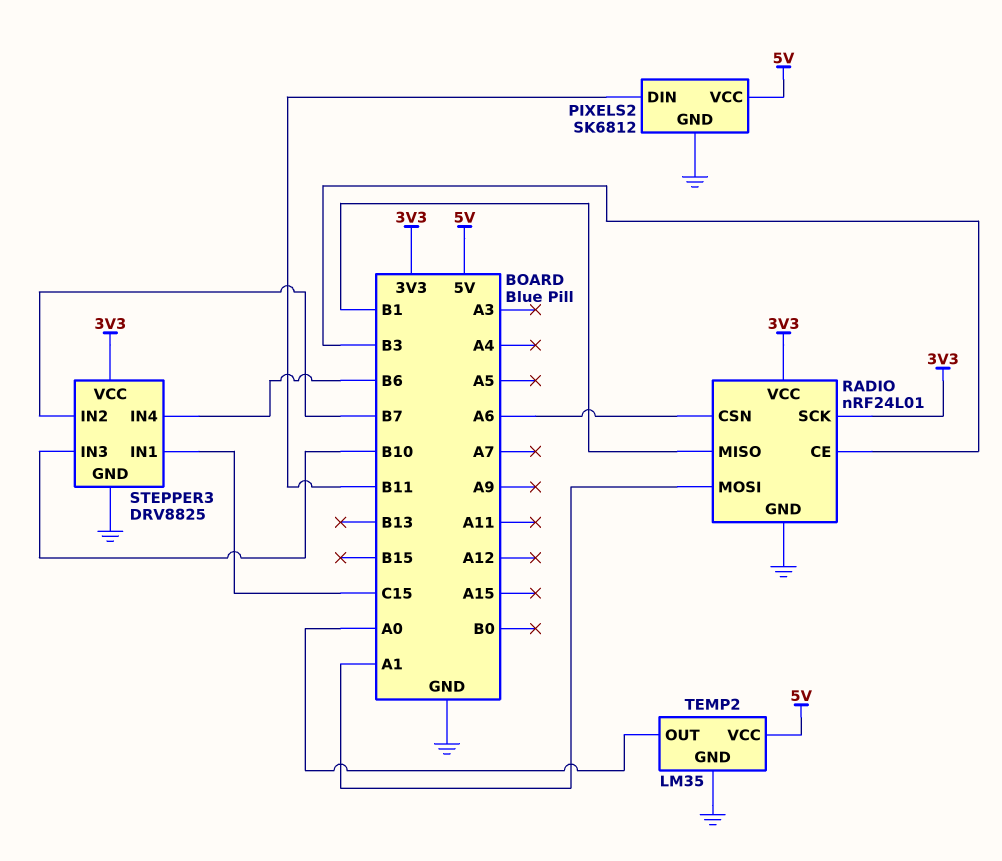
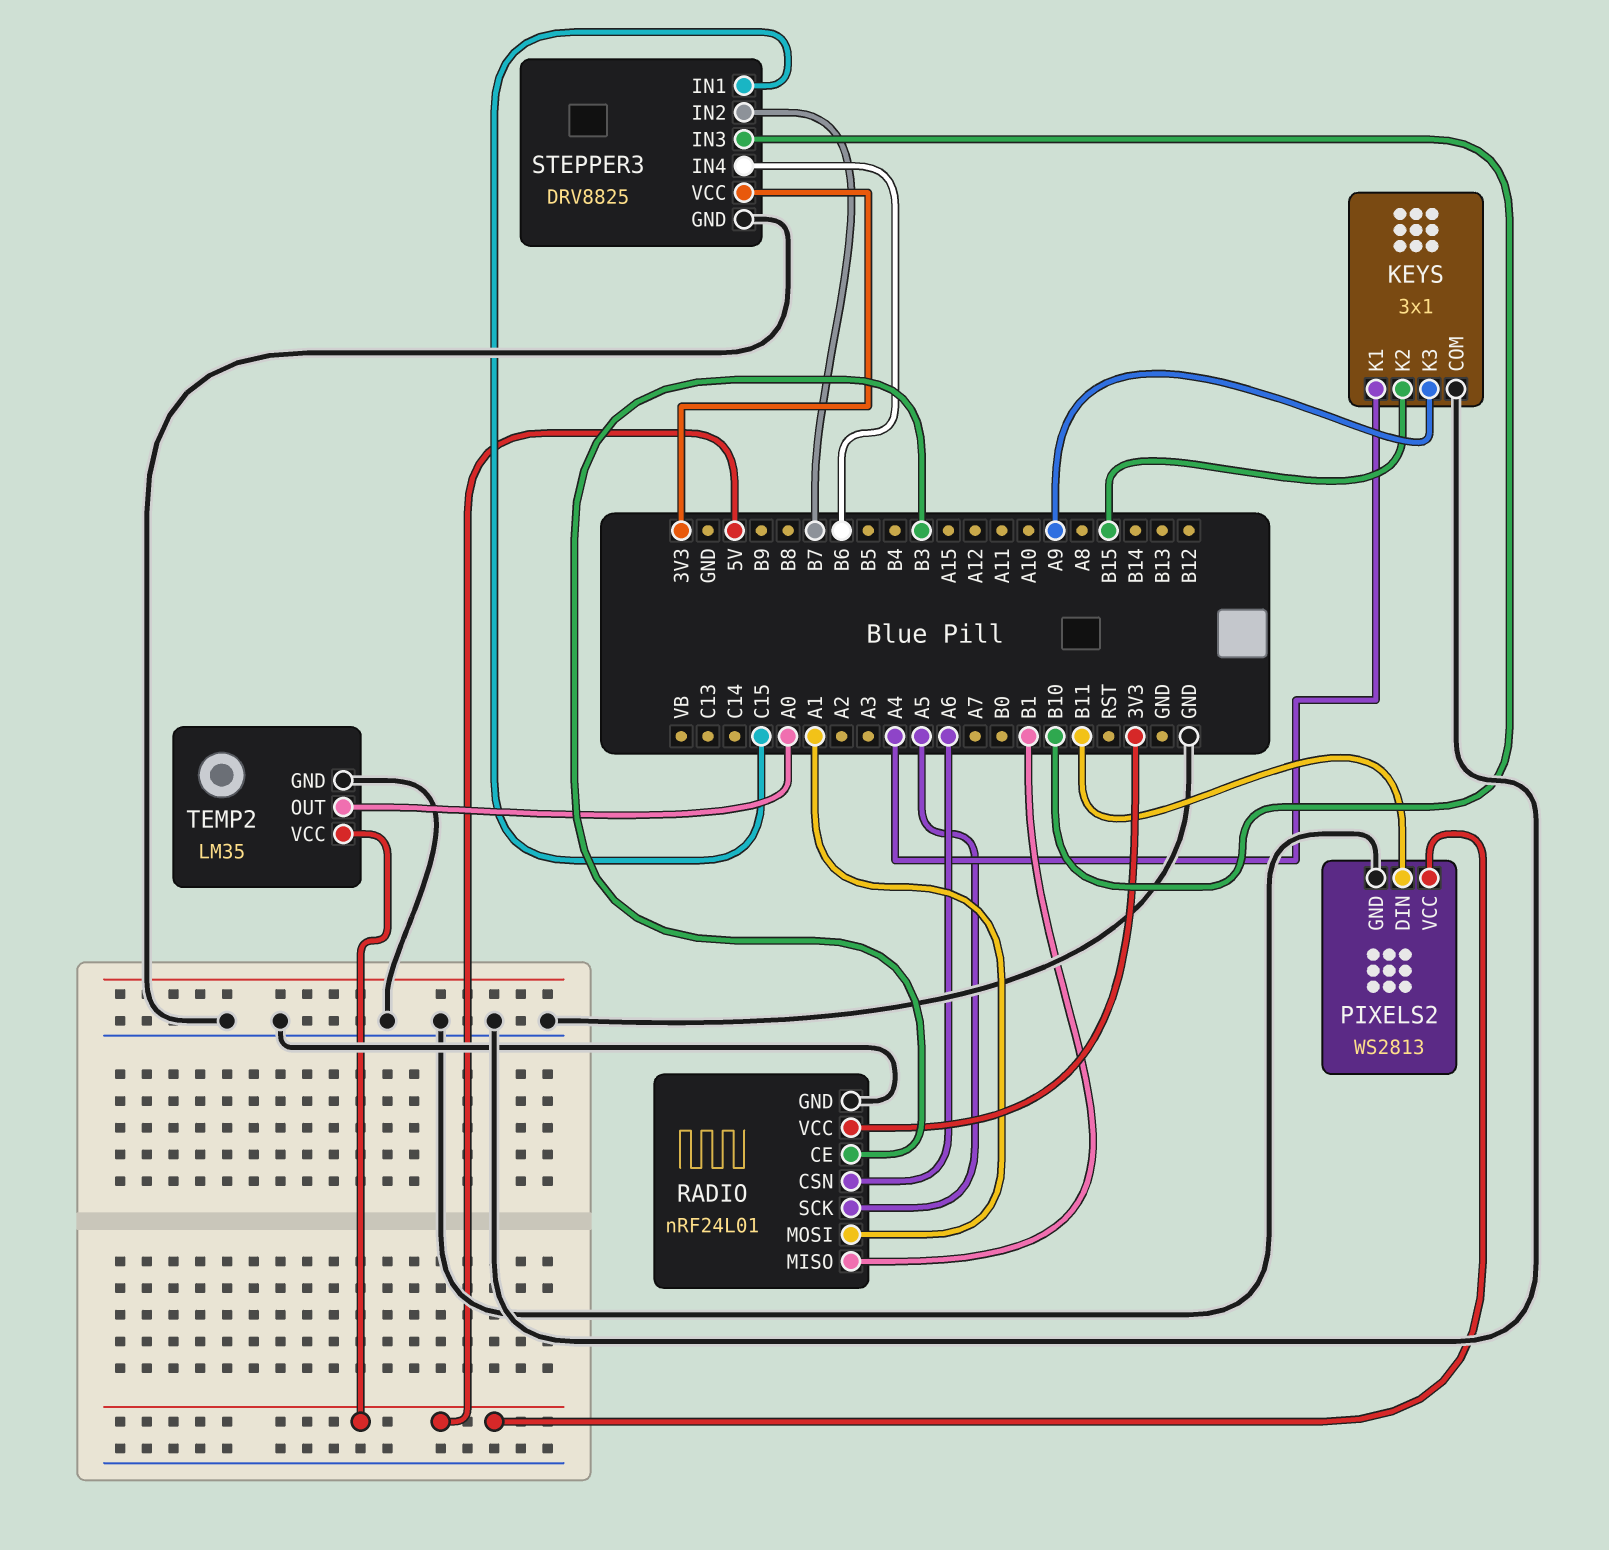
KEYS: none -> 3x1
KEYS pin COM: none -> GND
KEYS pin K1: none -> A4
KEYS pin K2: none -> B15
KEYS pin K3: none -> A9
PIXELS2: SK6812 -> WS2813
RADIO pin SCK: 3V3 -> A5

